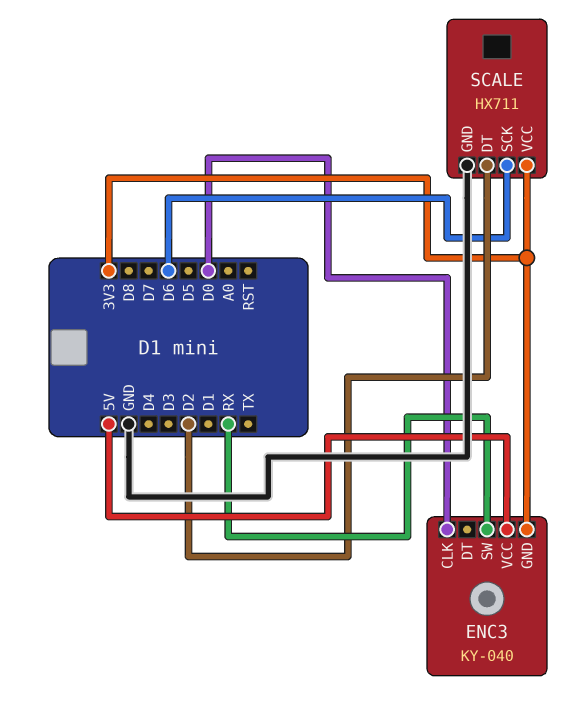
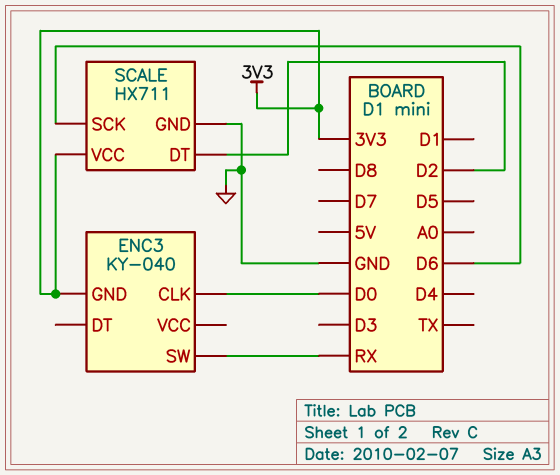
ENC3 pin VCC: 5V -> none

